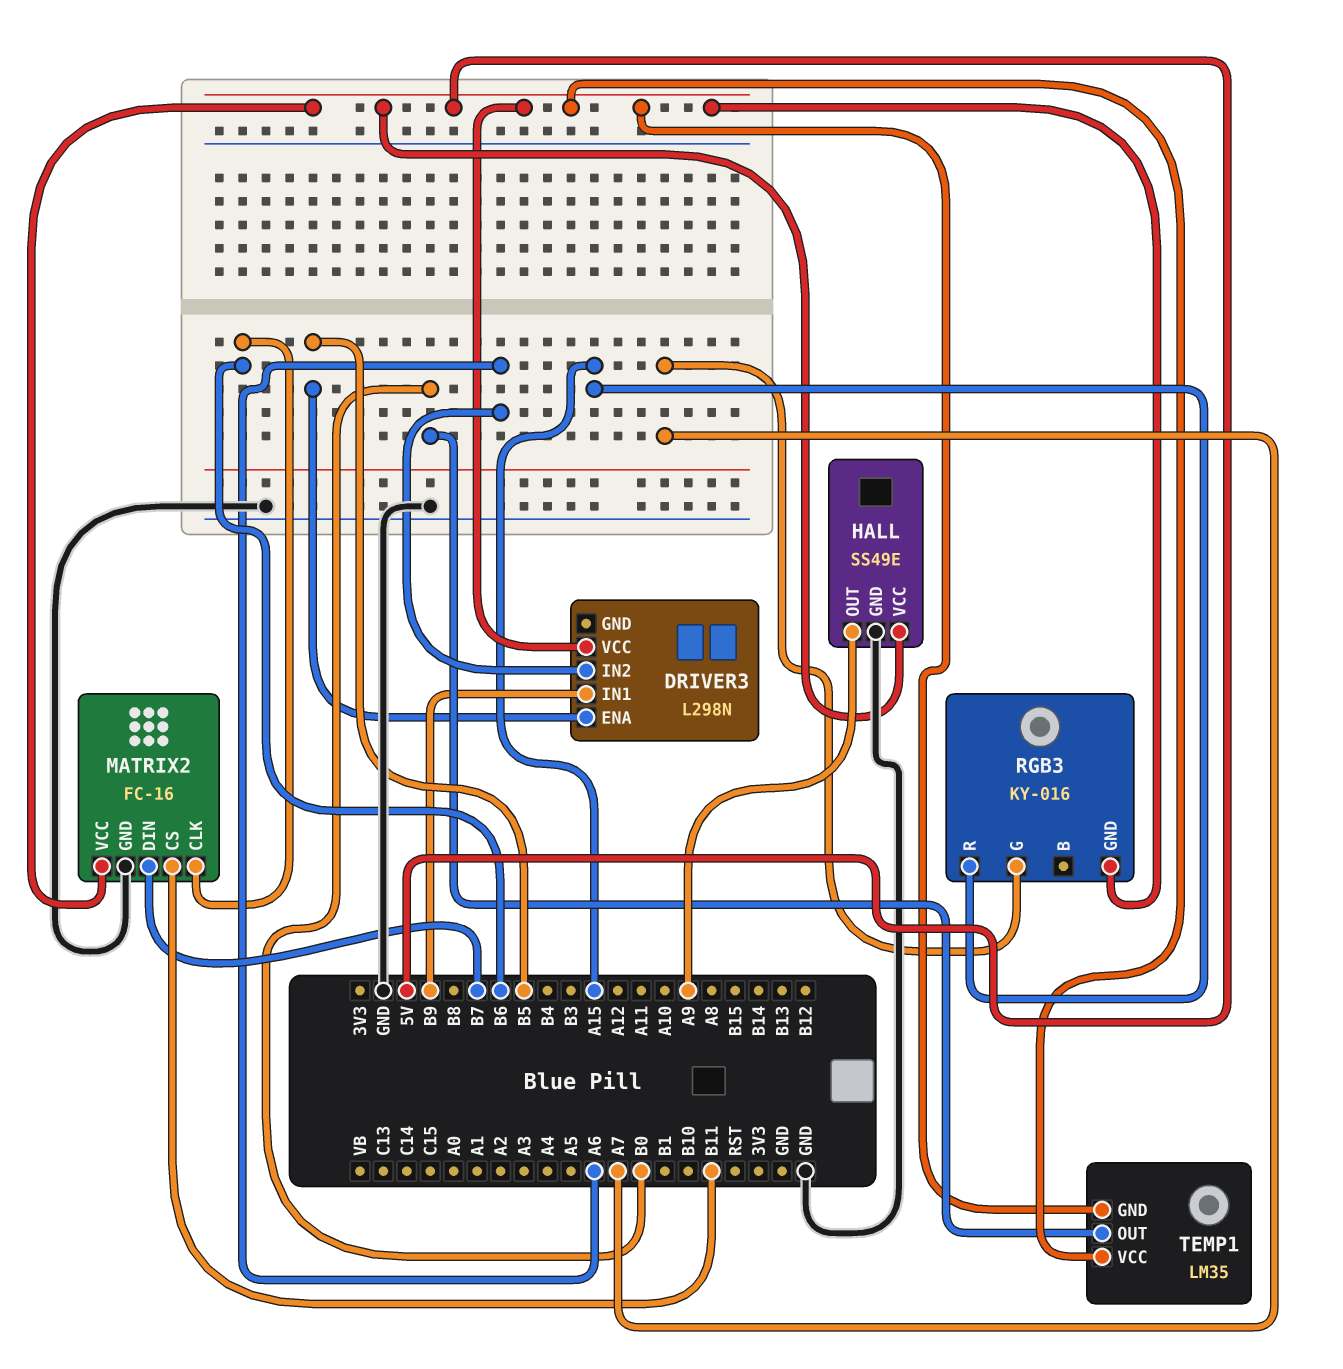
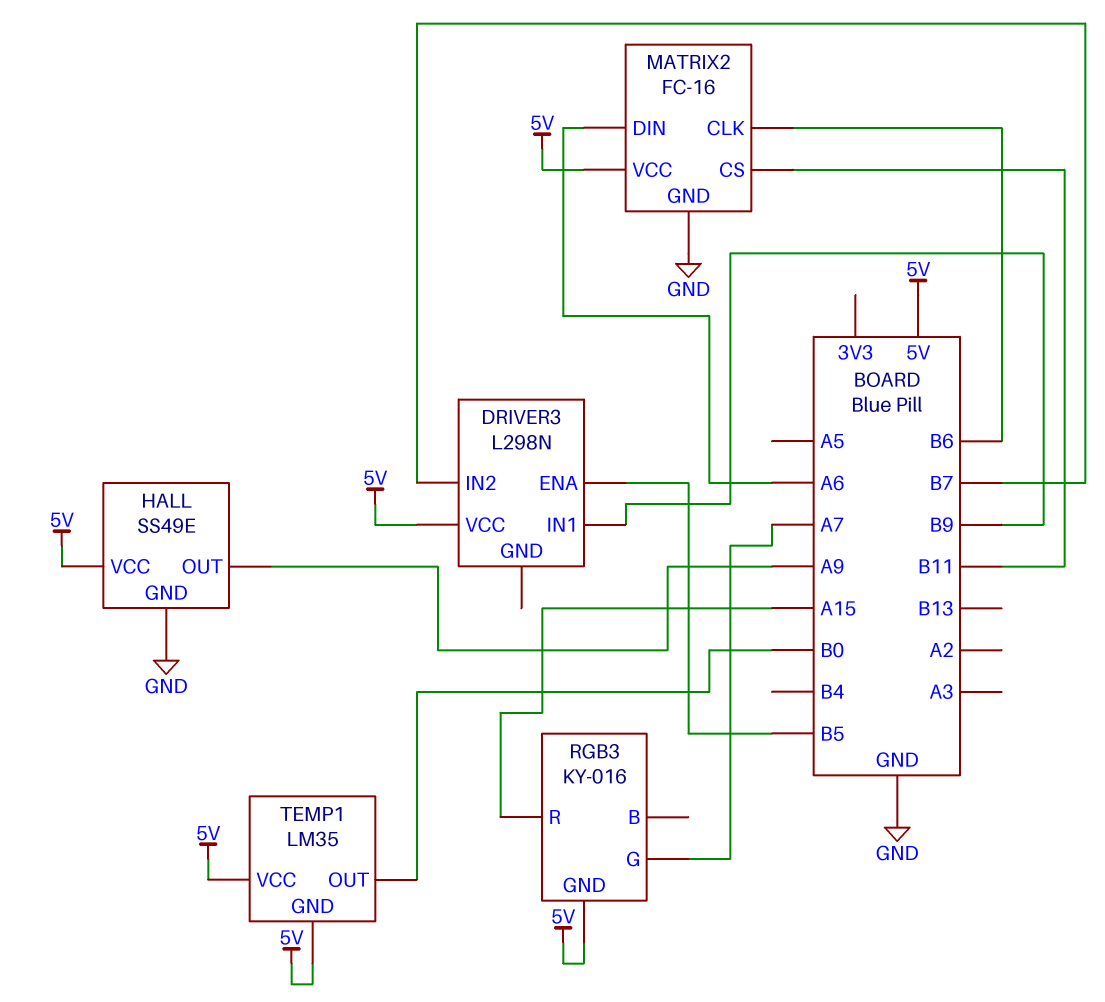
DRIVER3 pin IN2: A6 -> B7
MATRIX2 pin DIN: B7 -> A6

